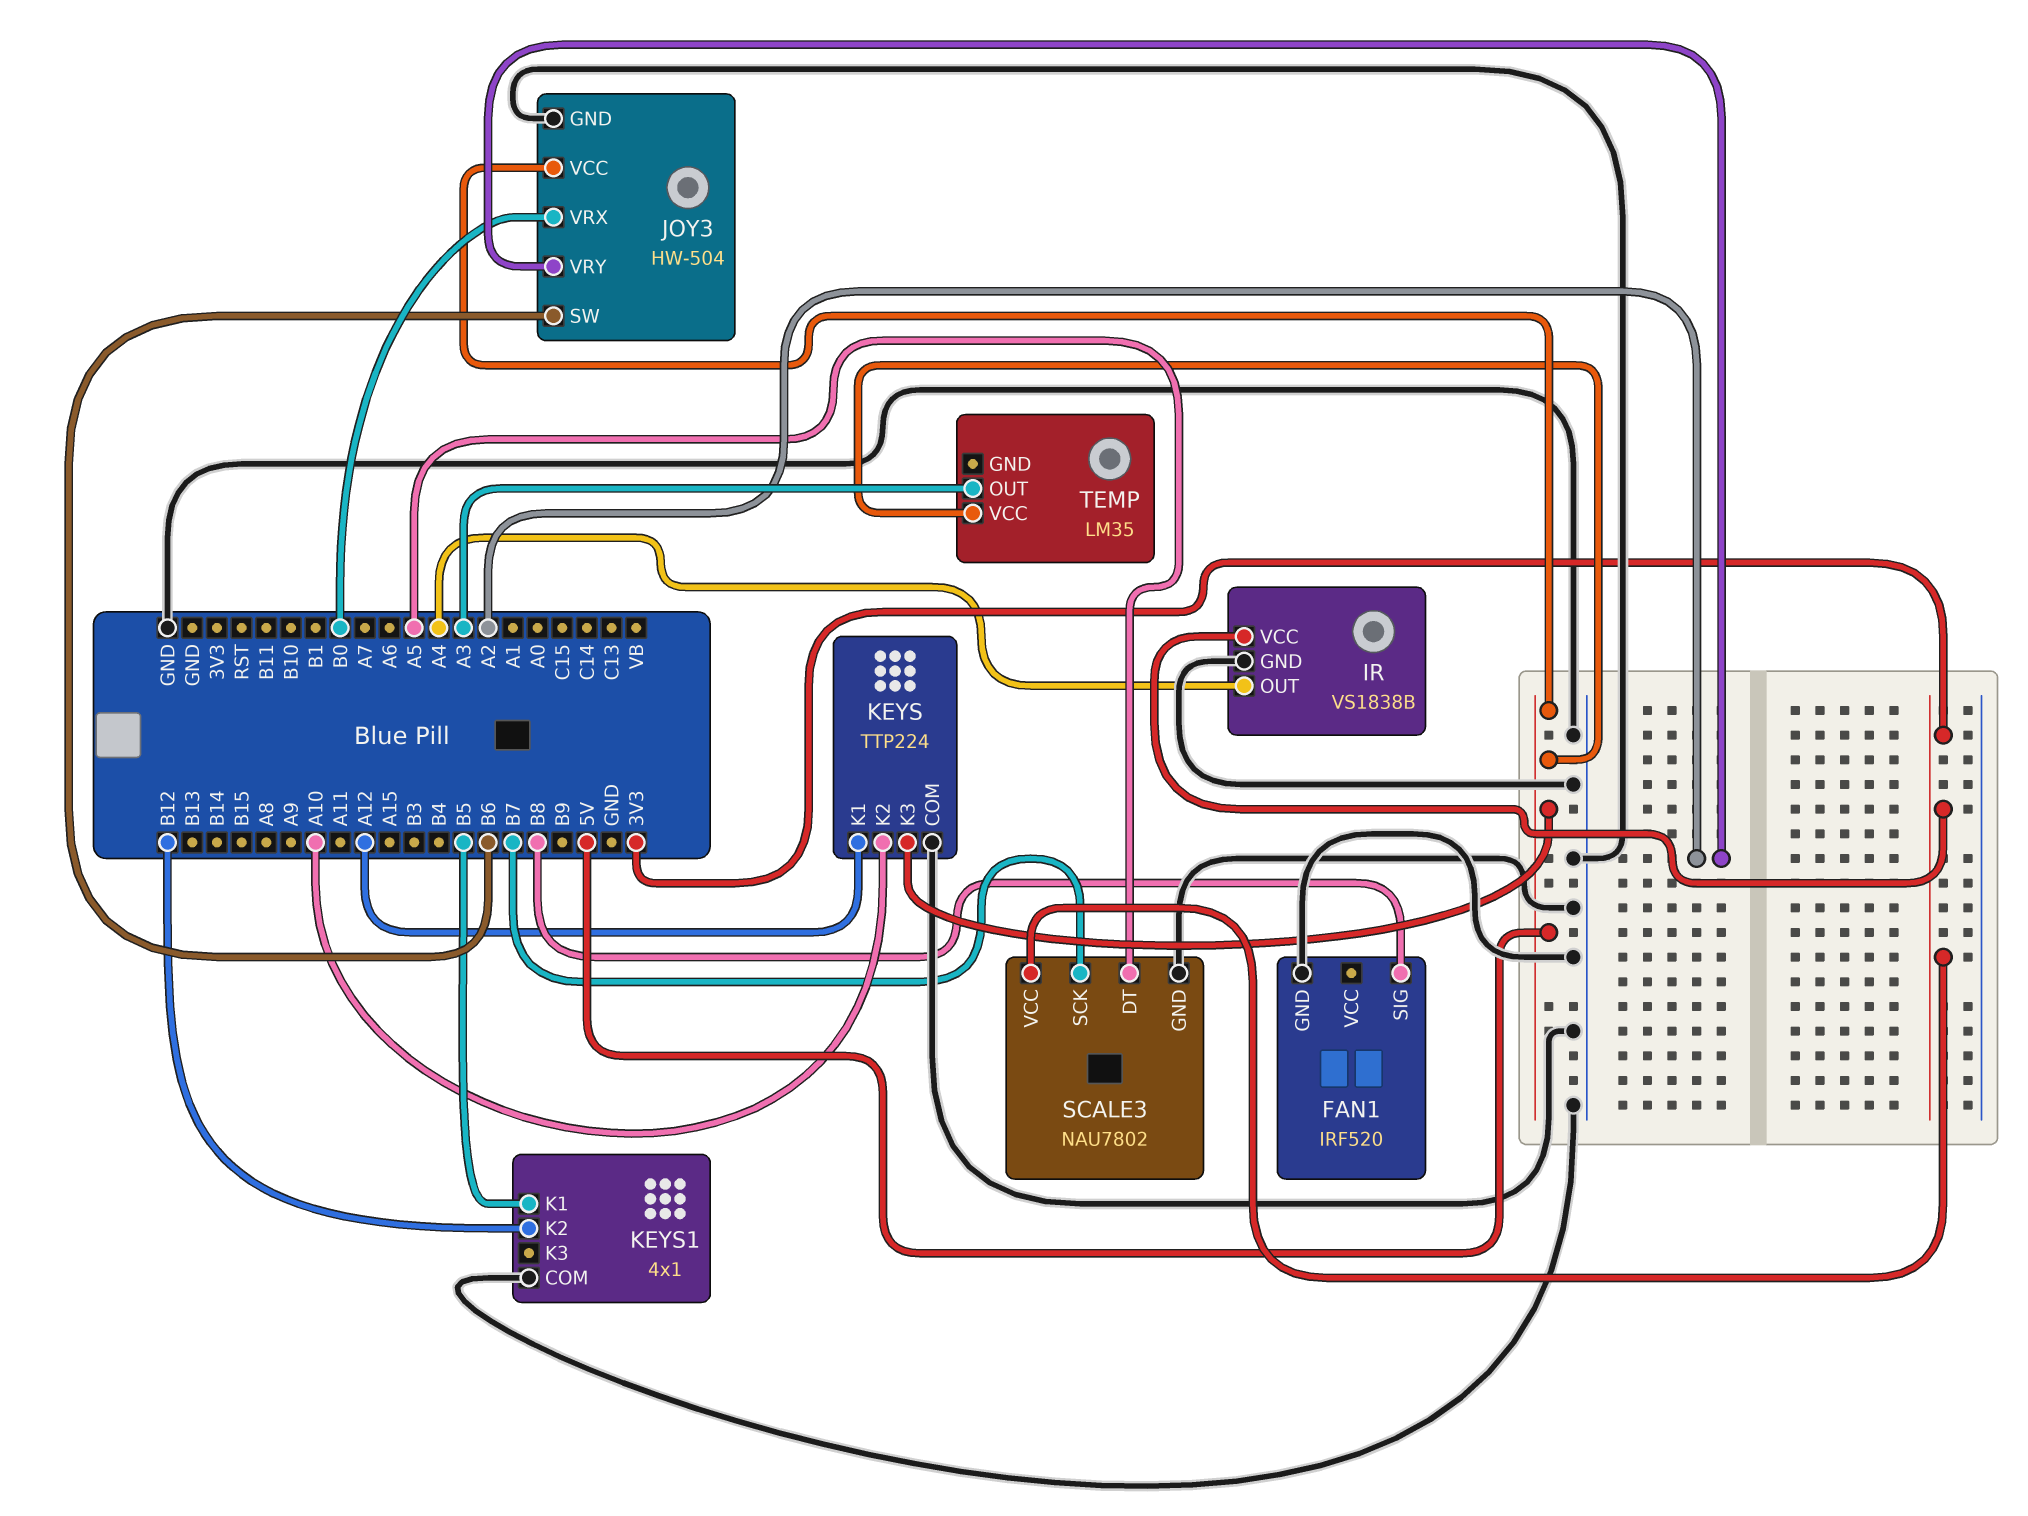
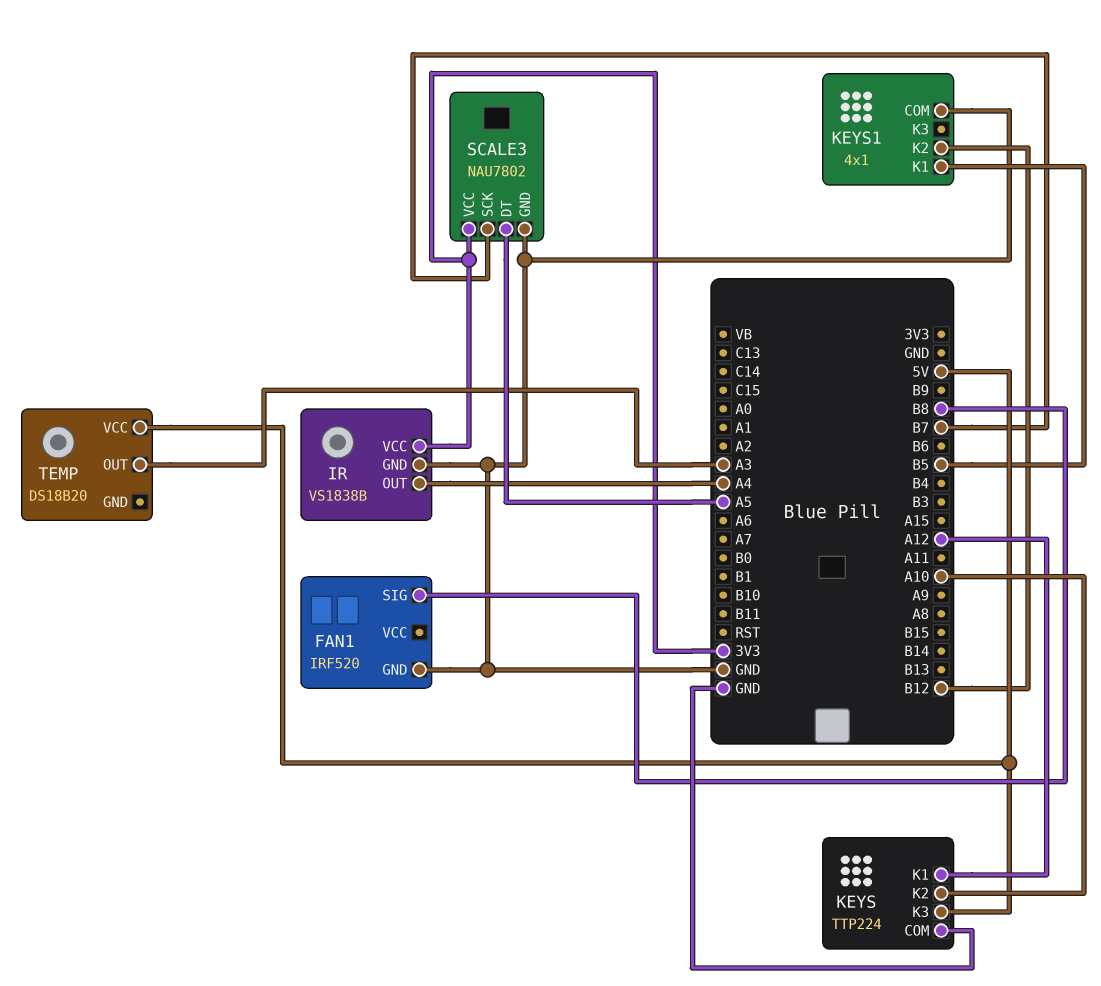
JOY3: HW-504 -> none
JOY3 pin GND: GND -> none
JOY3 pin SW: B6 -> none
JOY3 pin VCC: 5V -> none
JOY3 pin VRX: B0 -> none
JOY3 pin VRY: A2 -> none
TEMP: LM35 -> DS18B20

